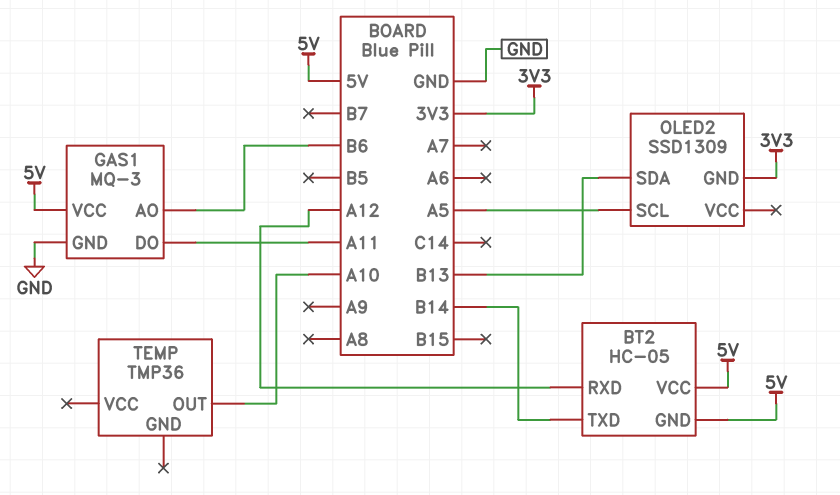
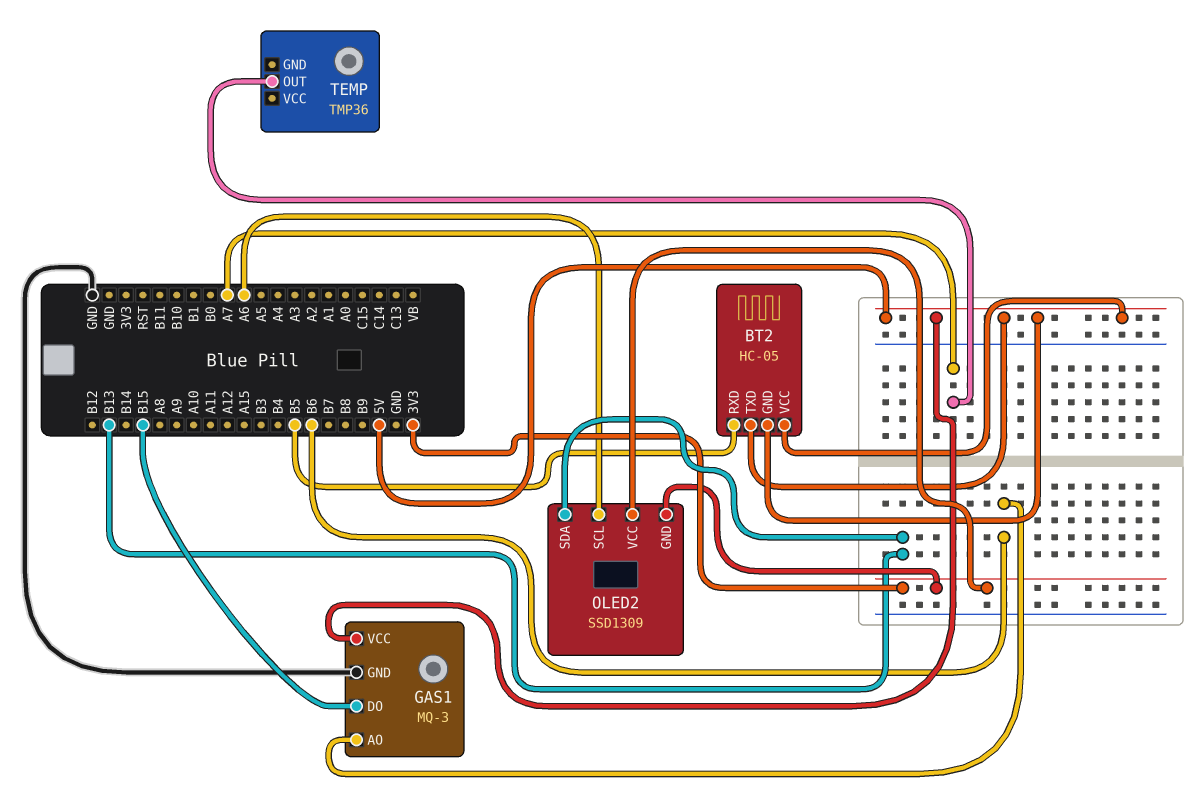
BT2 pin RXD: A12 -> B5
BT2 pin TXD: B14 -> 5V
GAS1 pin DO: A11 -> B15
OLED2 pin SCL: A5 -> A6
OLED2 pin VCC: none -> 3V3
TEMP pin OUT: A10 -> A7

